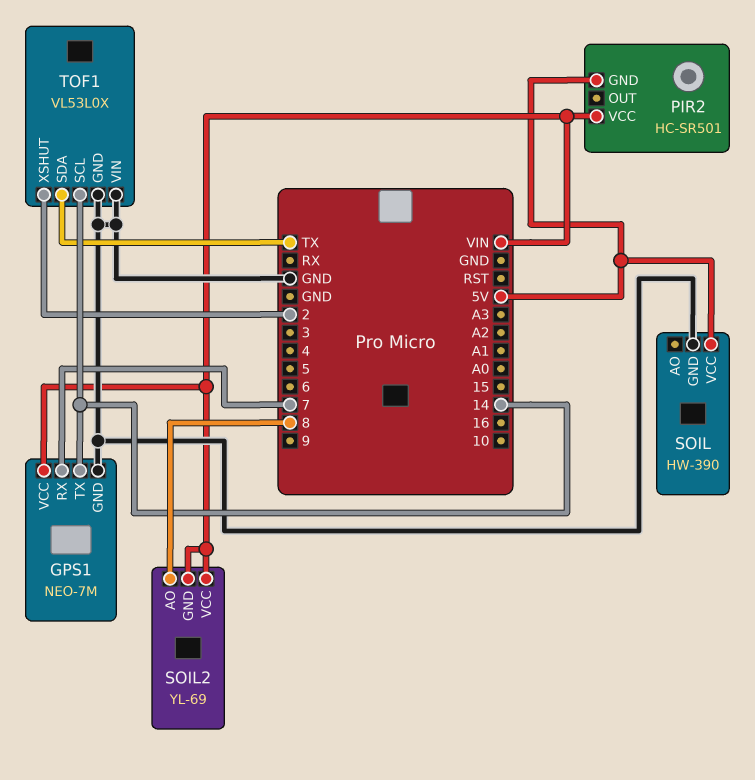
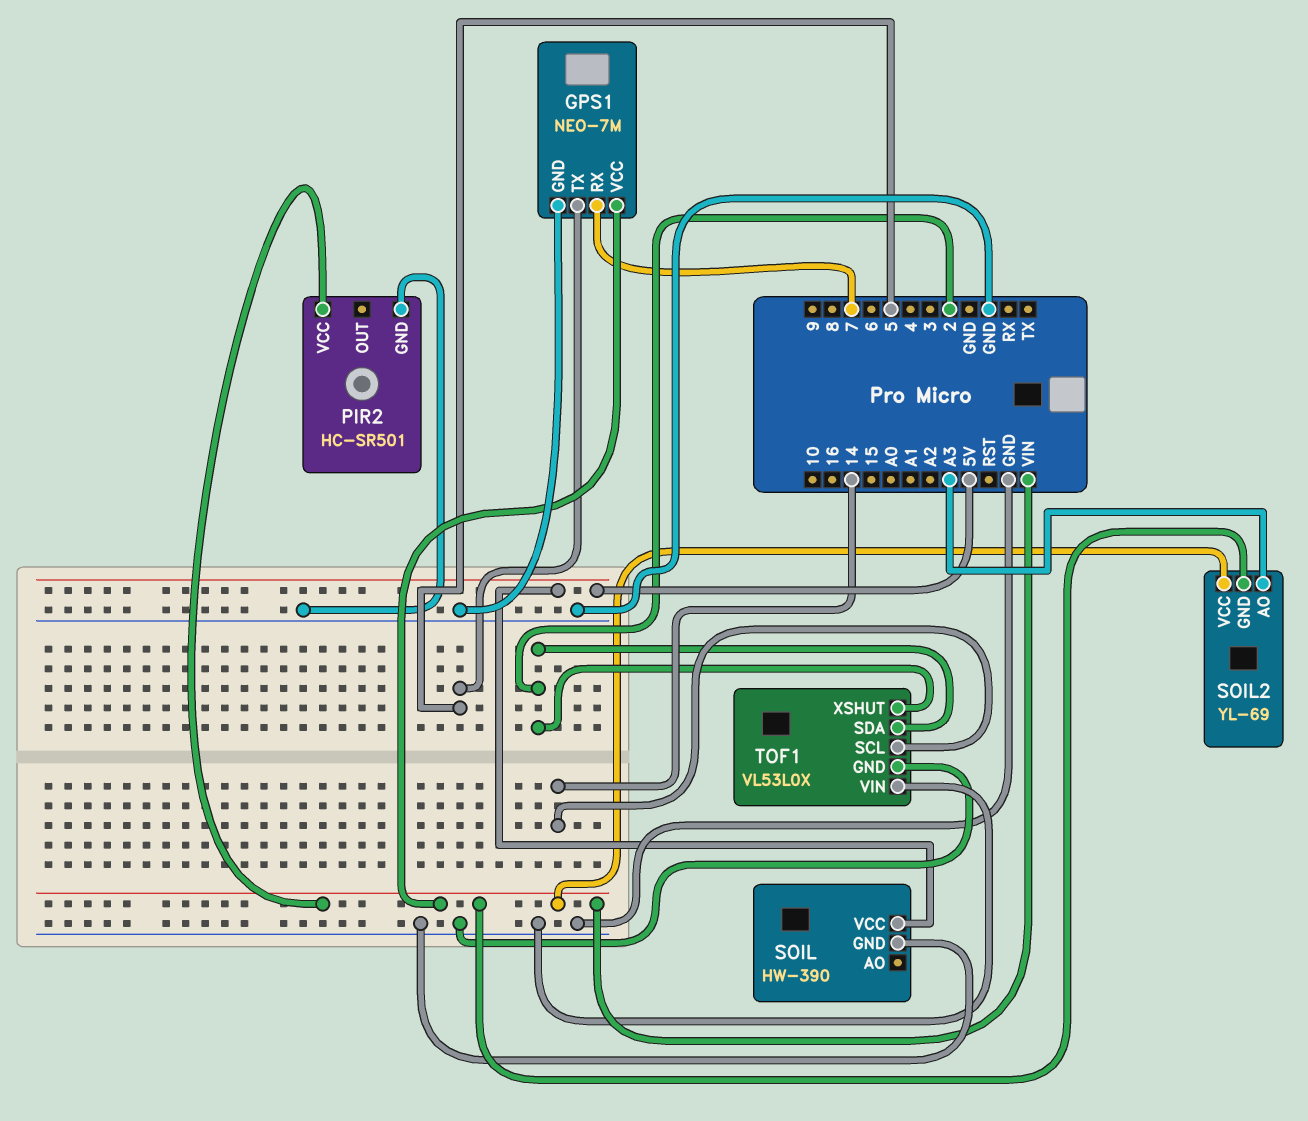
GPS1 pin TX: 14 -> 5
PIR2 pin GND: 5V -> GND
SOIL2 pin AO: 8 -> A3
TOF1 pin SDA: TX -> 2

